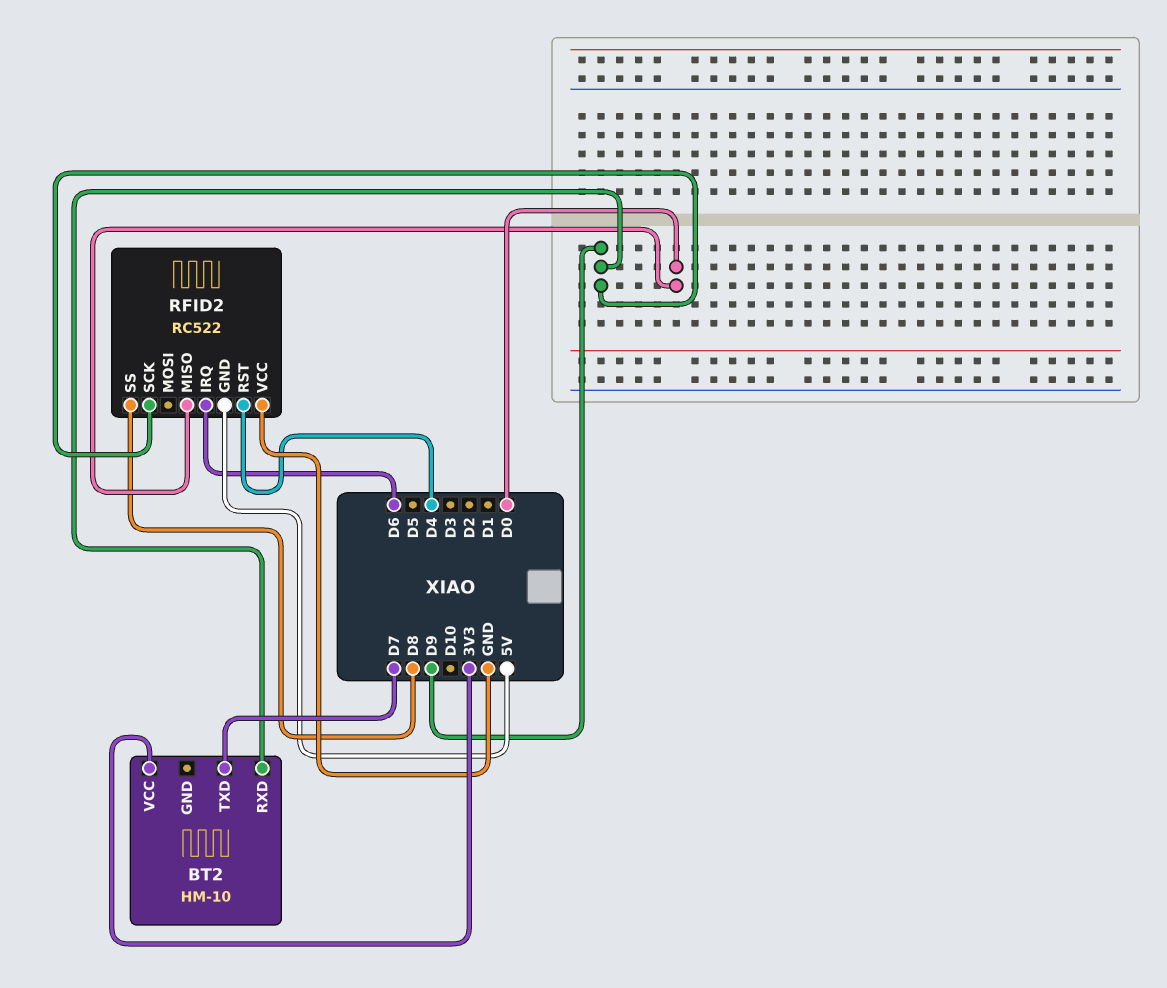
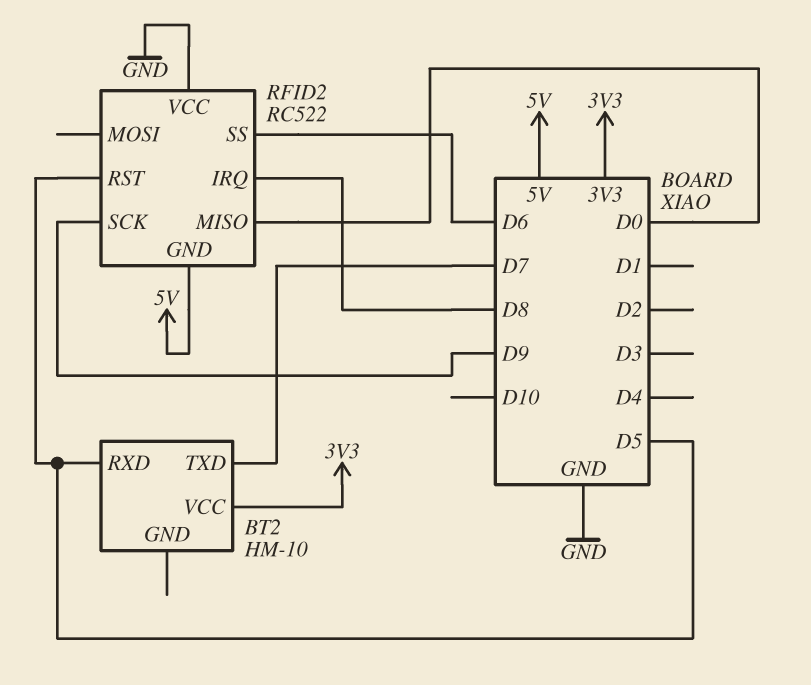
BT2 pin RXD: D9 -> D5
RFID2 pin IRQ: D6 -> D8
RFID2 pin RST: D4 -> D5
RFID2 pin SS: D8 -> D6

